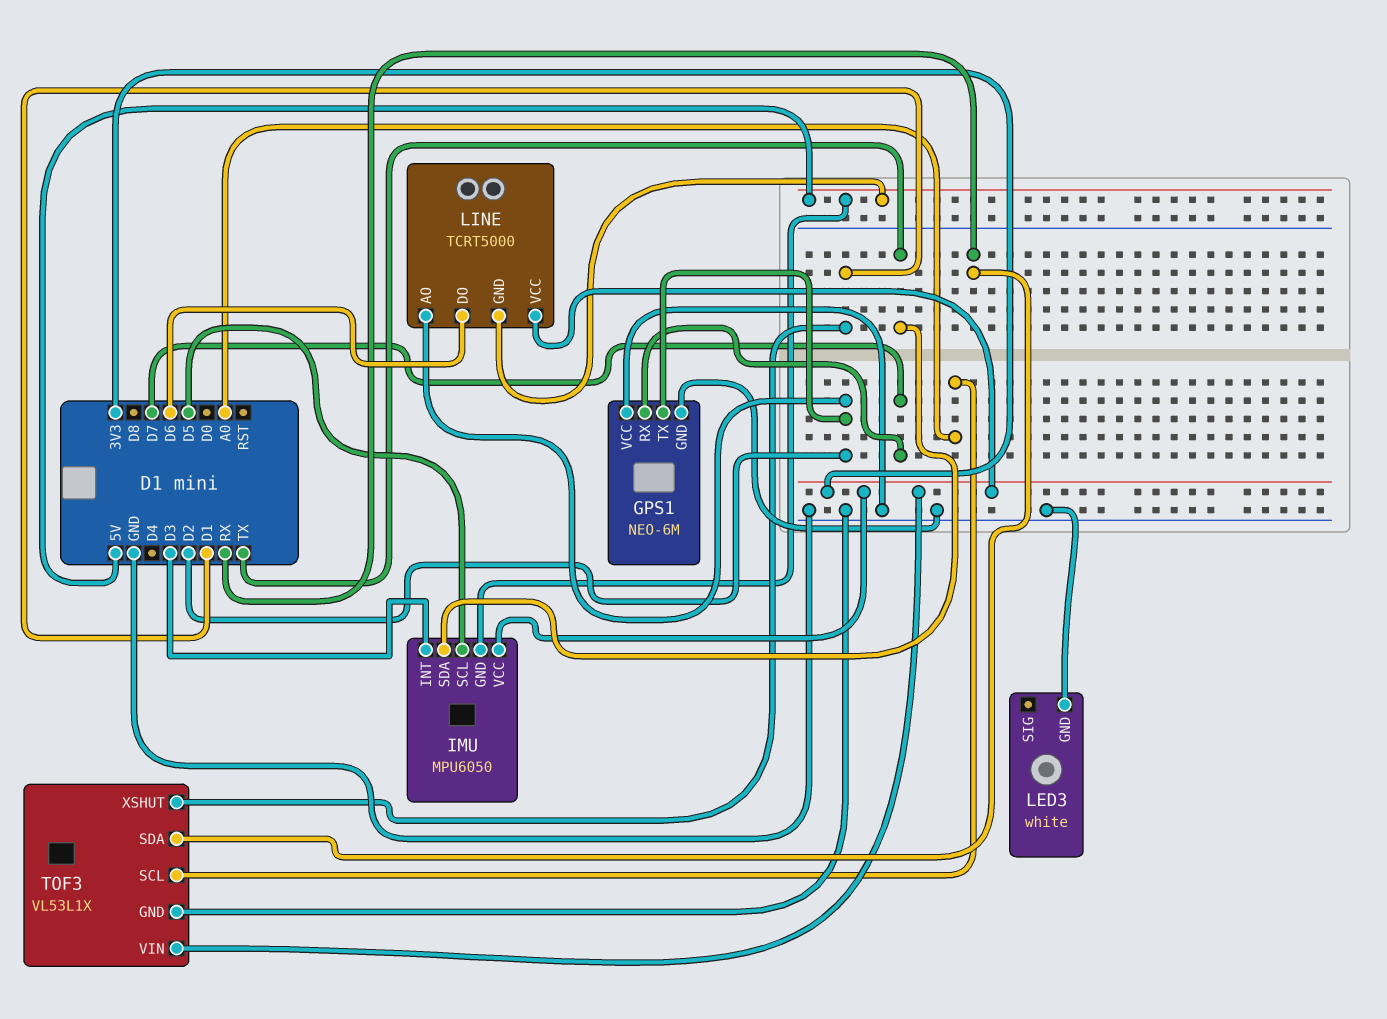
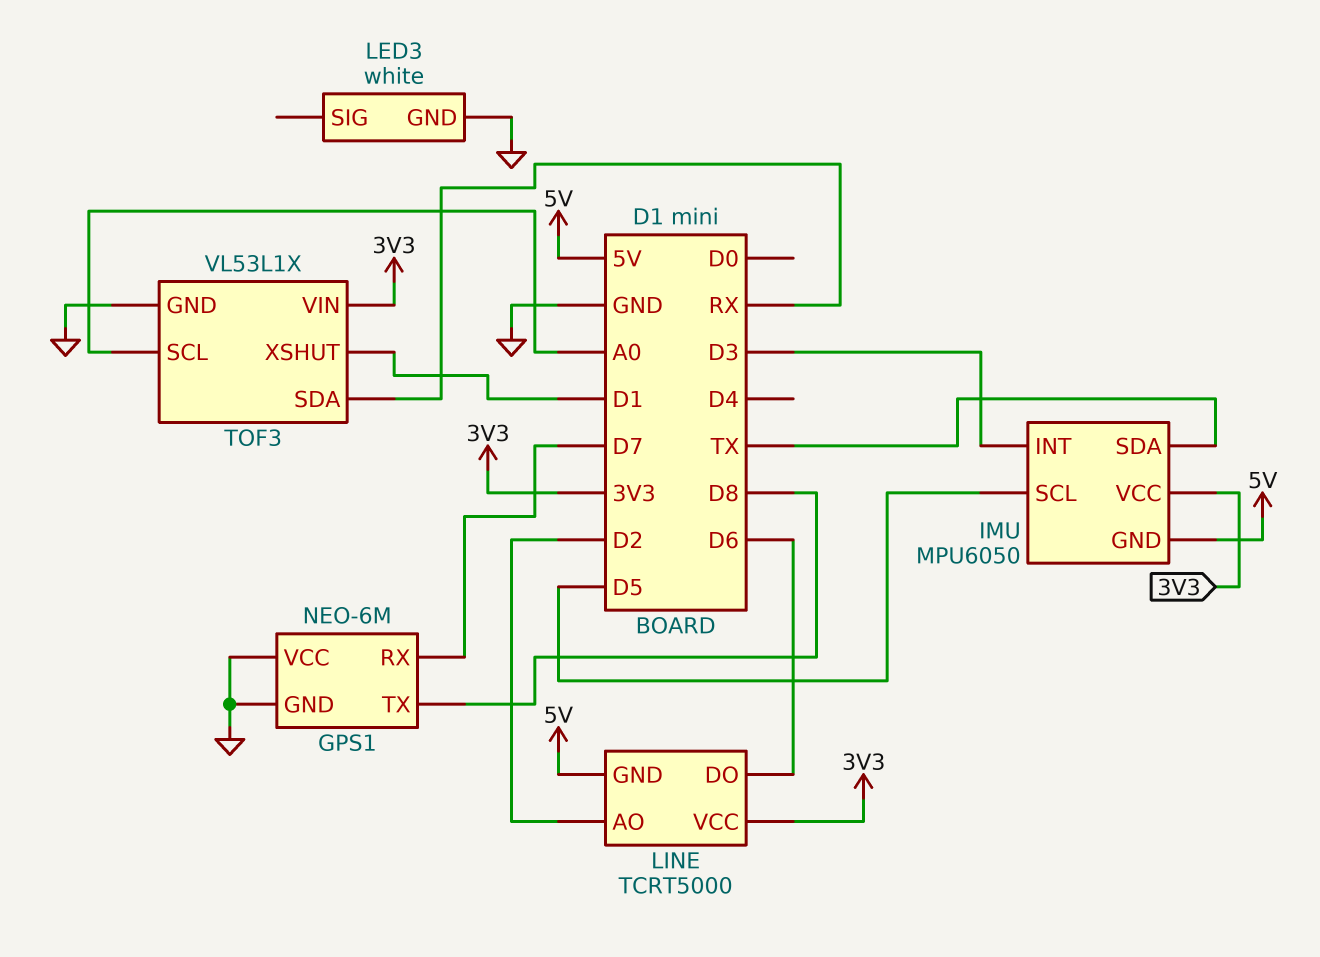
GPS1 pin TX: D2 -> D8

